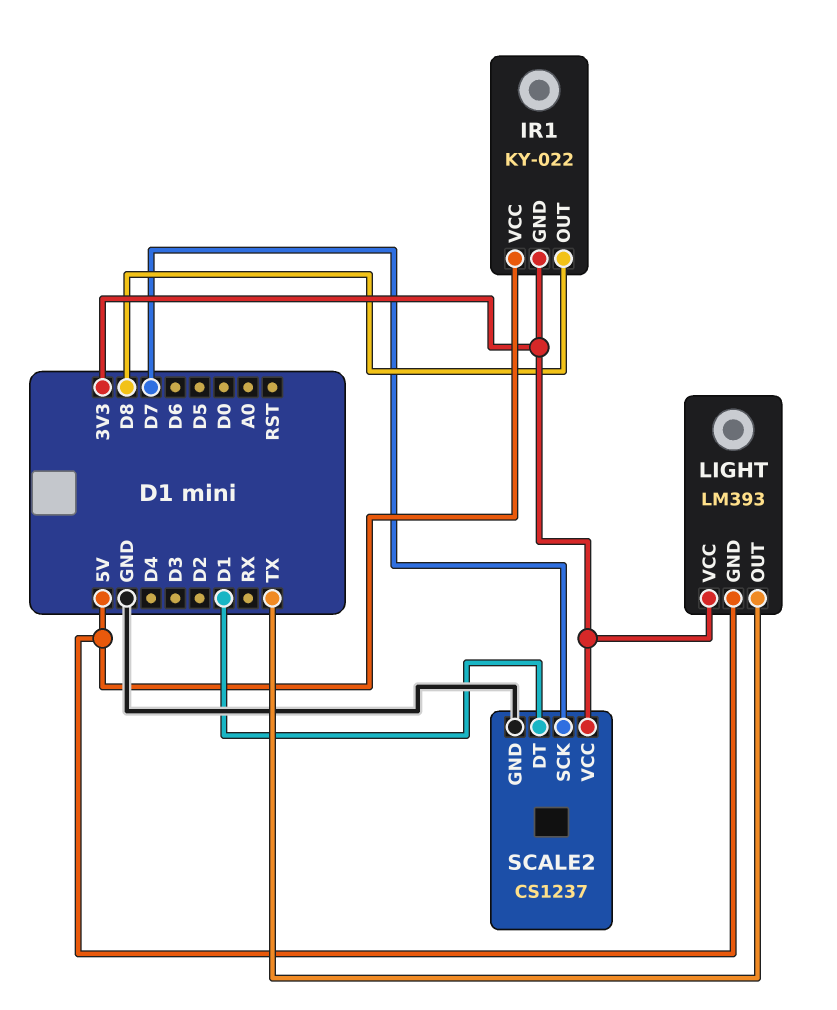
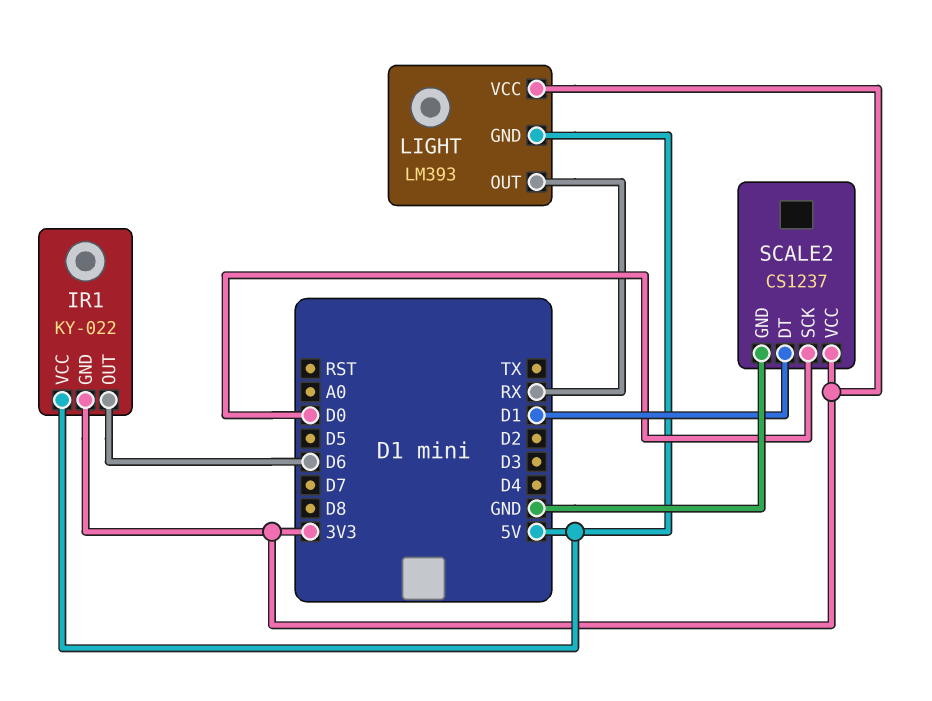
IR1 pin OUT: D8 -> D6
LIGHT pin OUT: TX -> RX
SCALE2 pin SCK: D7 -> D0

